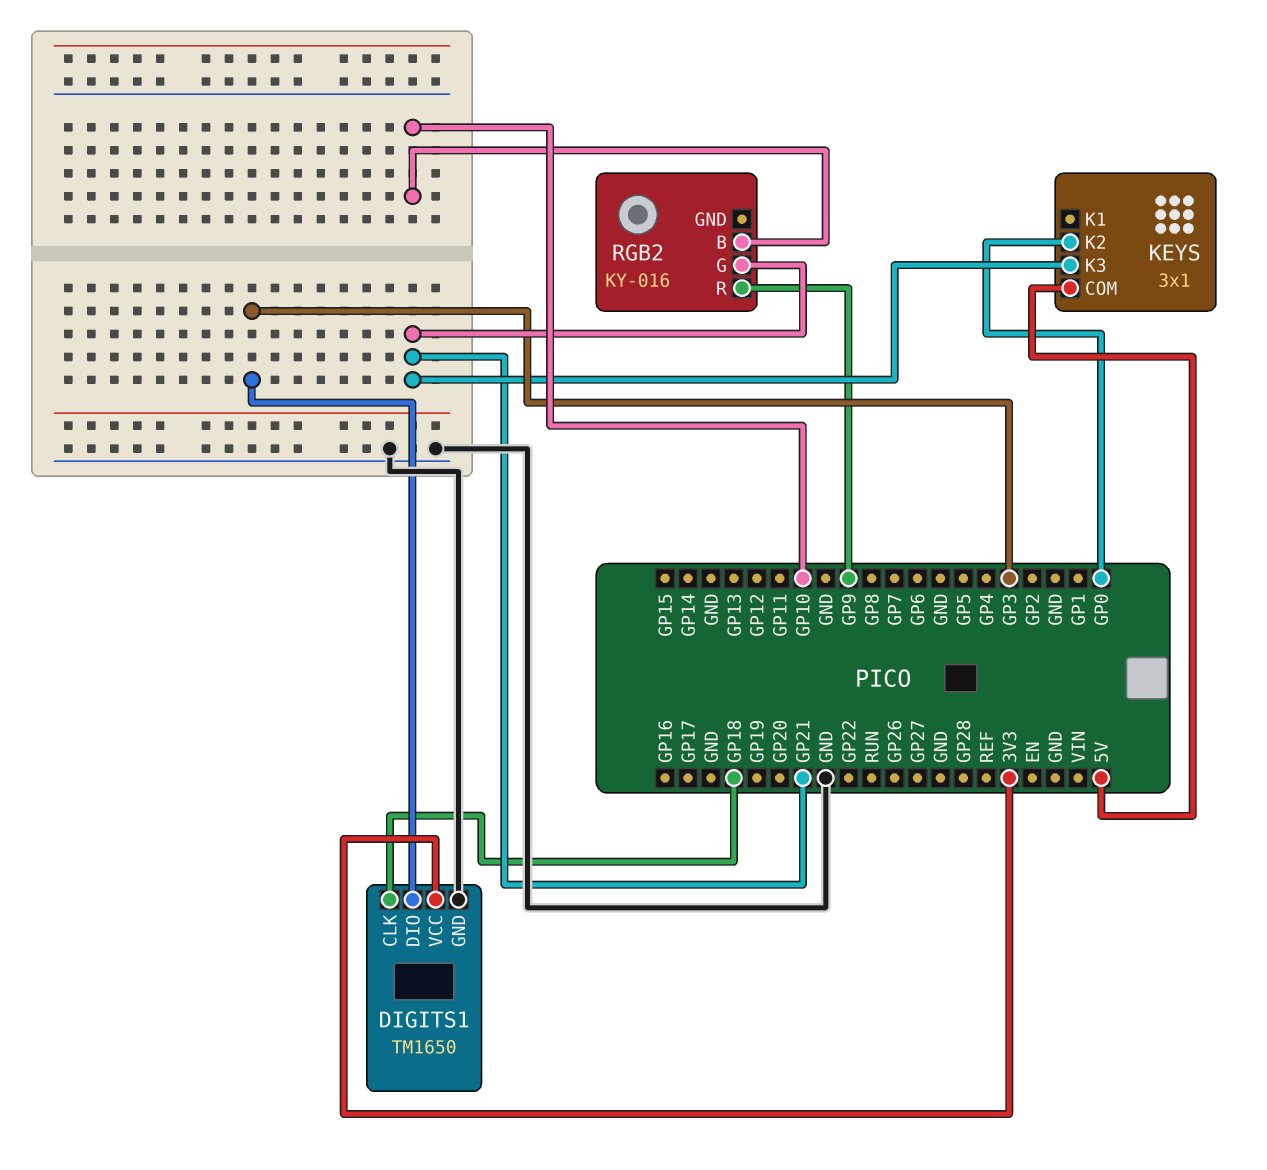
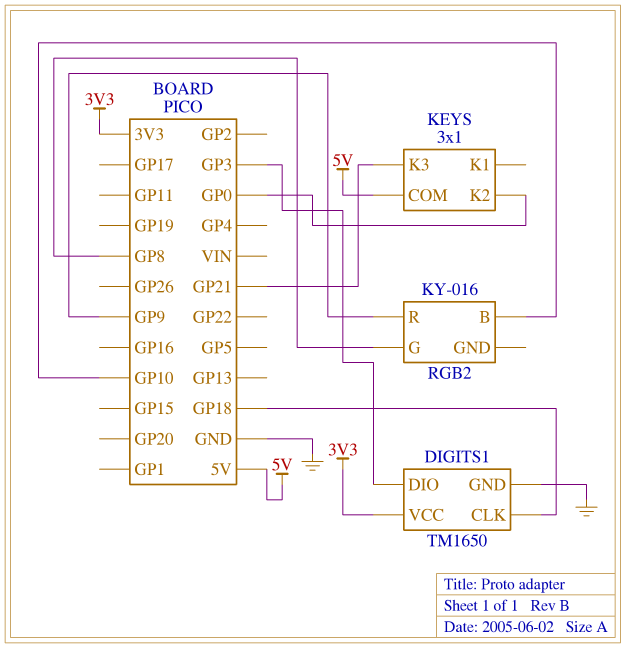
RGB2 pin G: GP21 -> GP8

